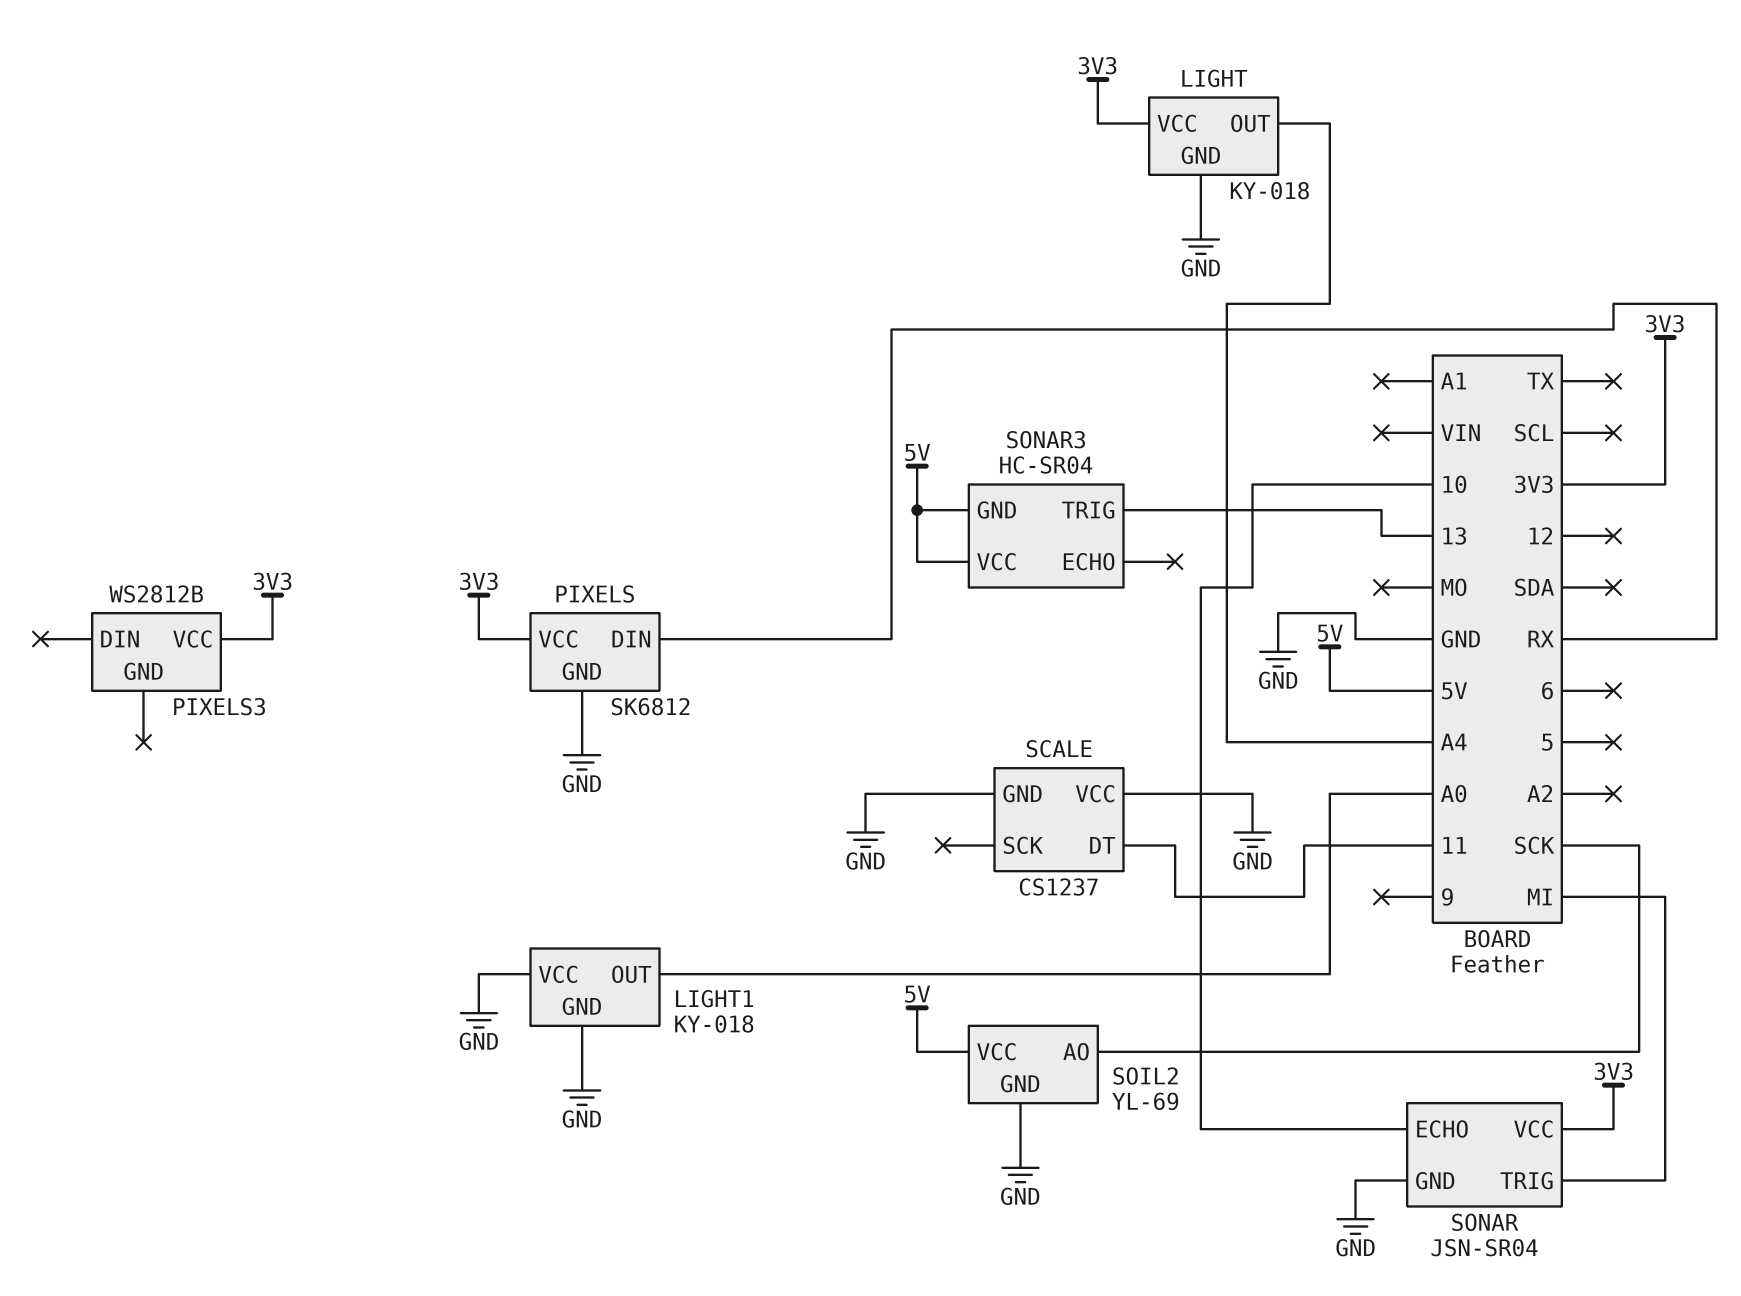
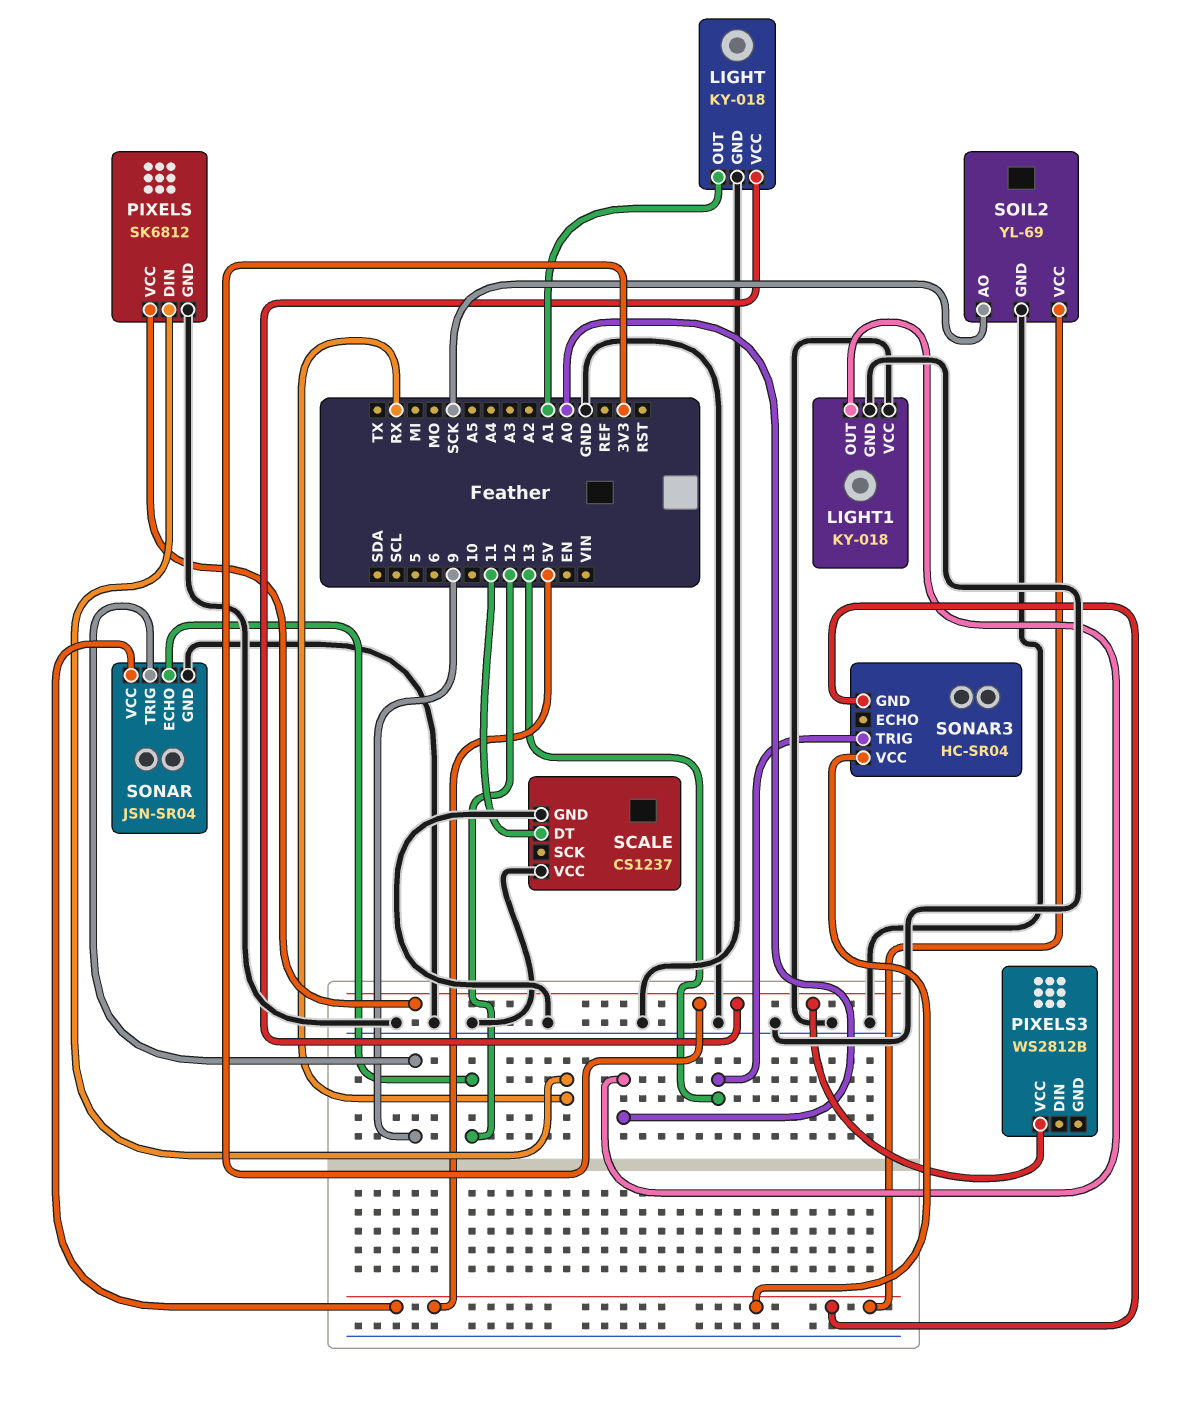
LIGHT pin OUT: A4 -> A1
SONAR pin ECHO: 10 -> 12
SONAR pin TRIG: MI -> 9
SONAR pin VCC: 3V3 -> 5V

